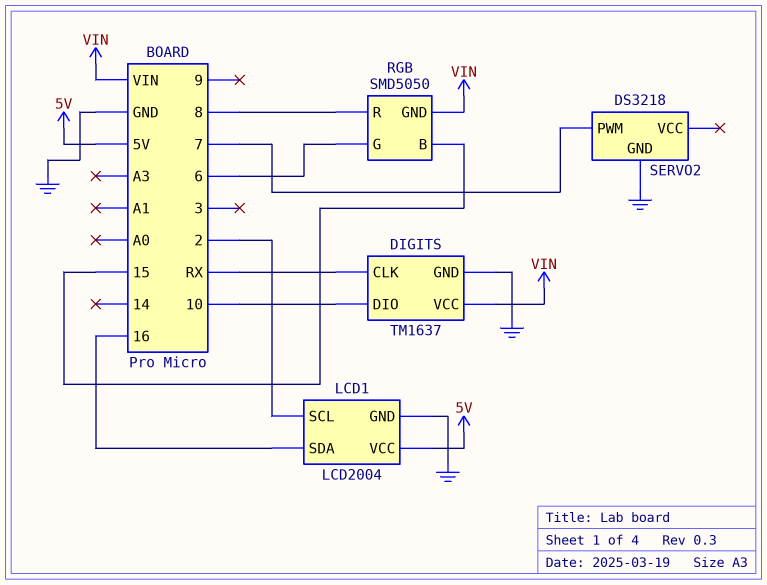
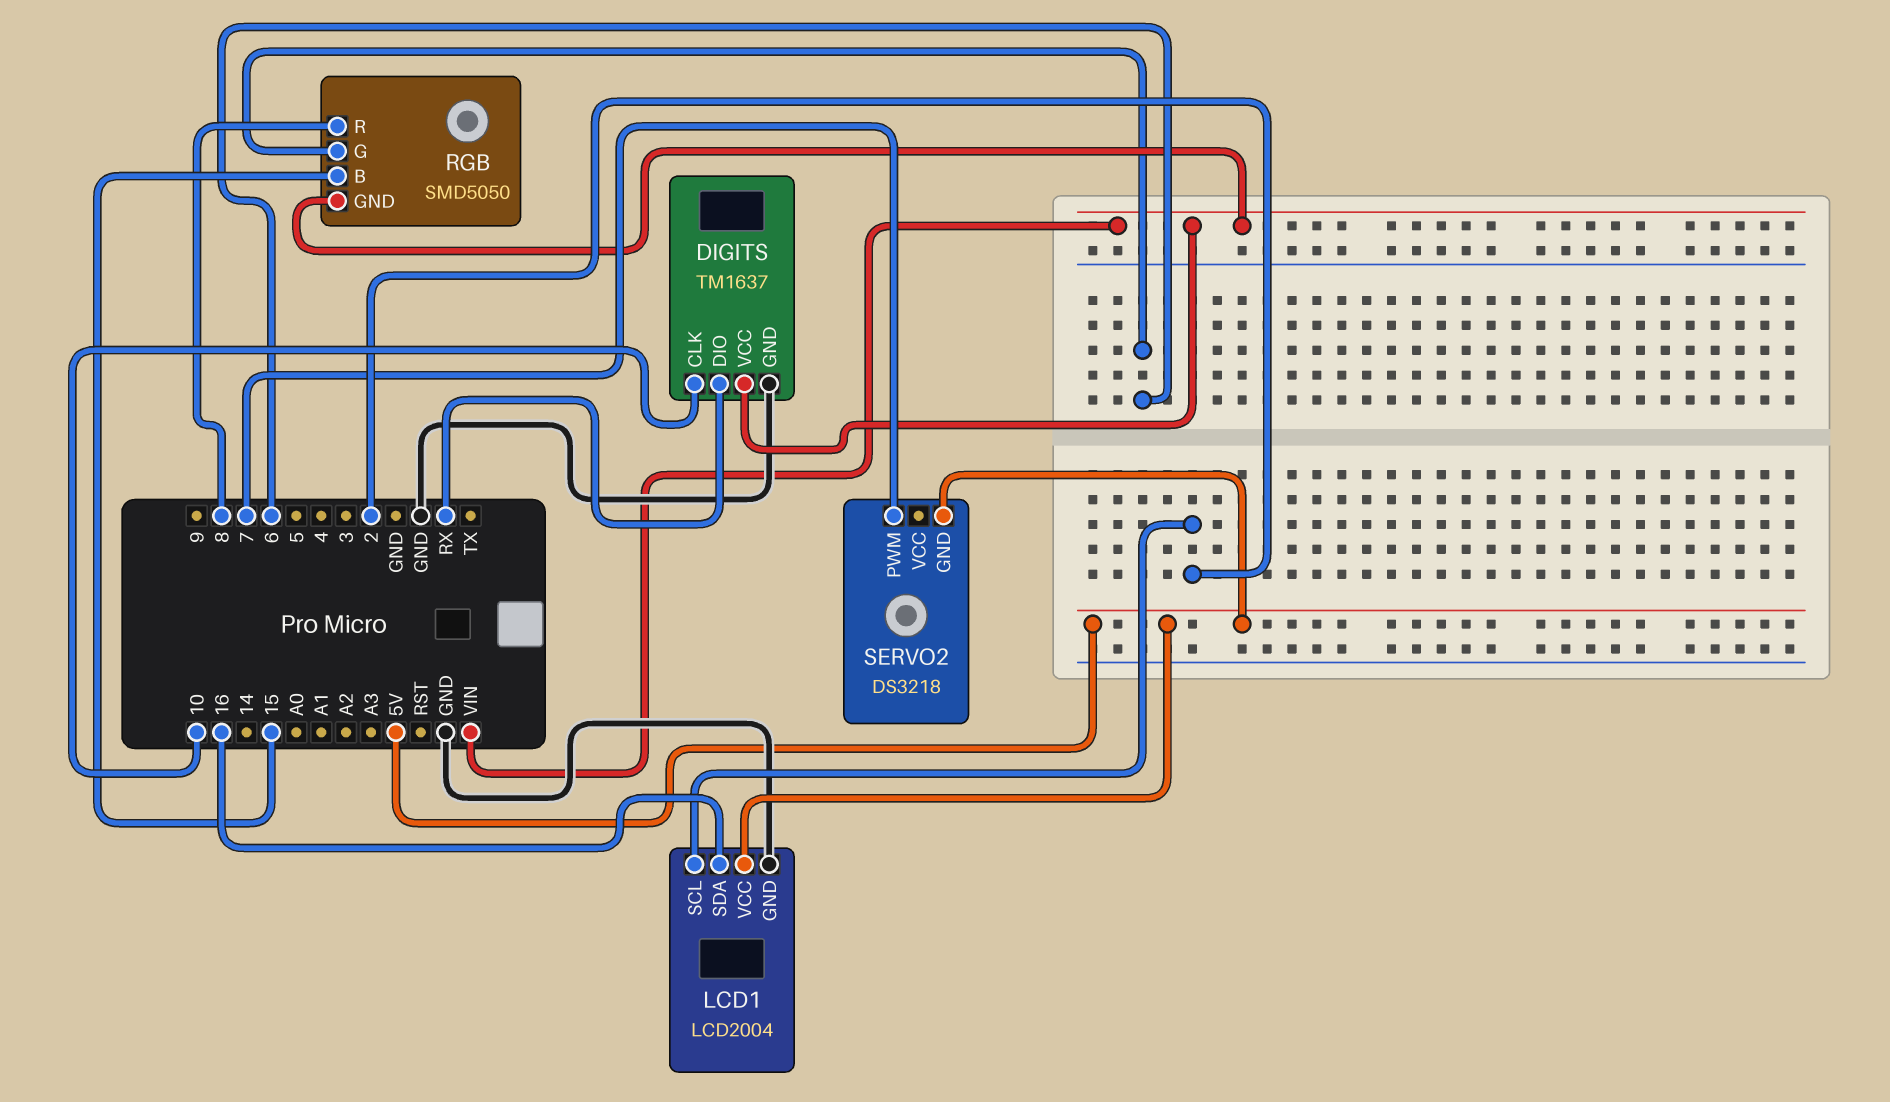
DIGITS pin CLK: RX -> 10
DIGITS pin DIO: 10 -> RX
SERVO2 pin GND: GND -> 5V

